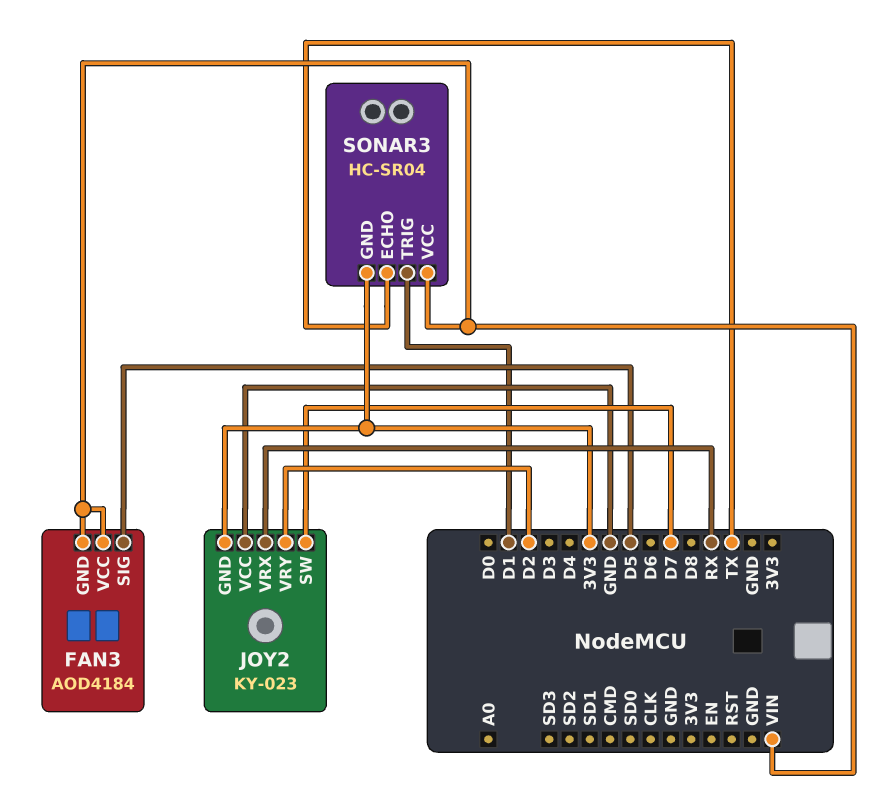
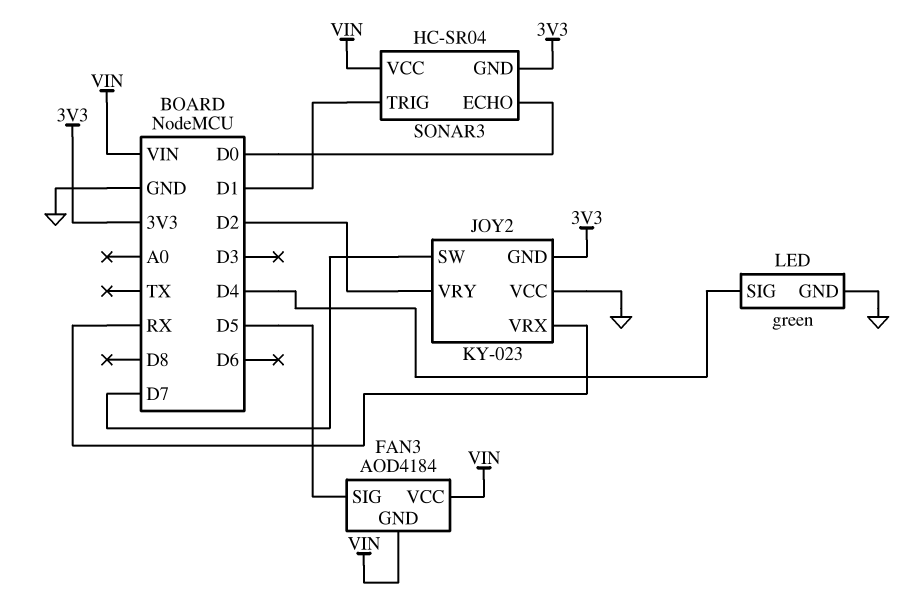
LED: none -> green
LED pin GND: none -> GND
LED pin SIG: none -> D4
SONAR3 pin ECHO: TX -> D0

